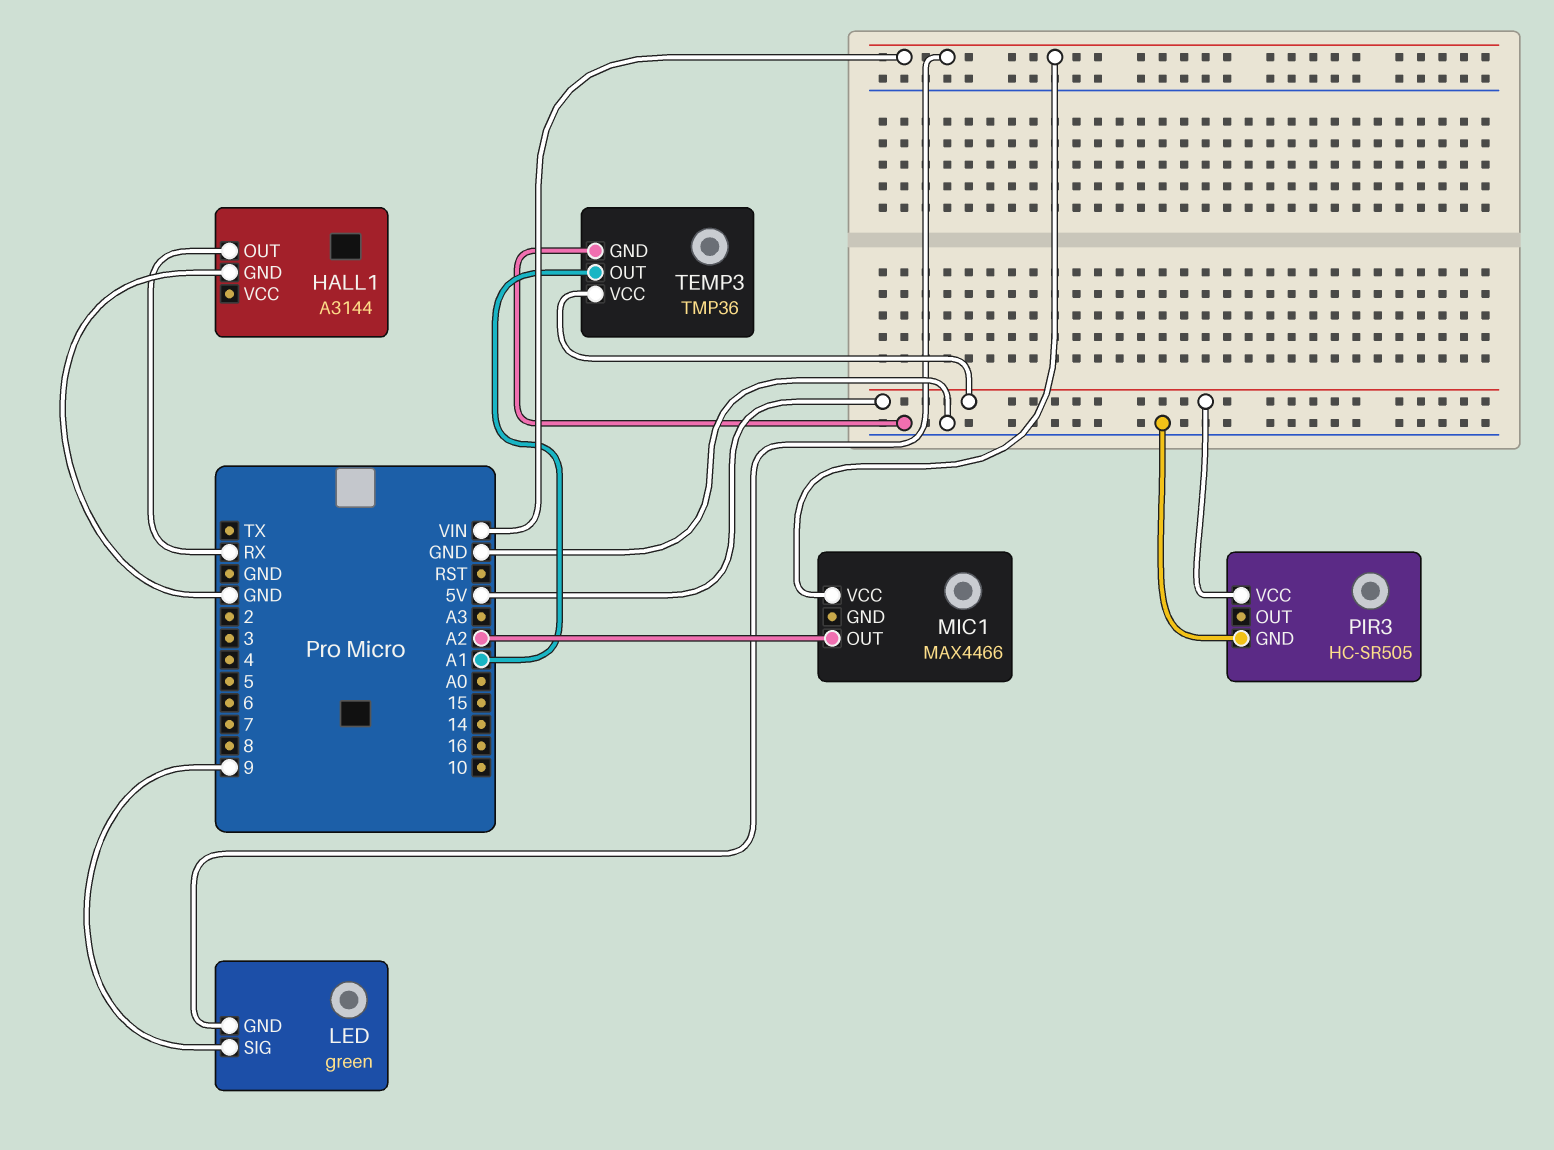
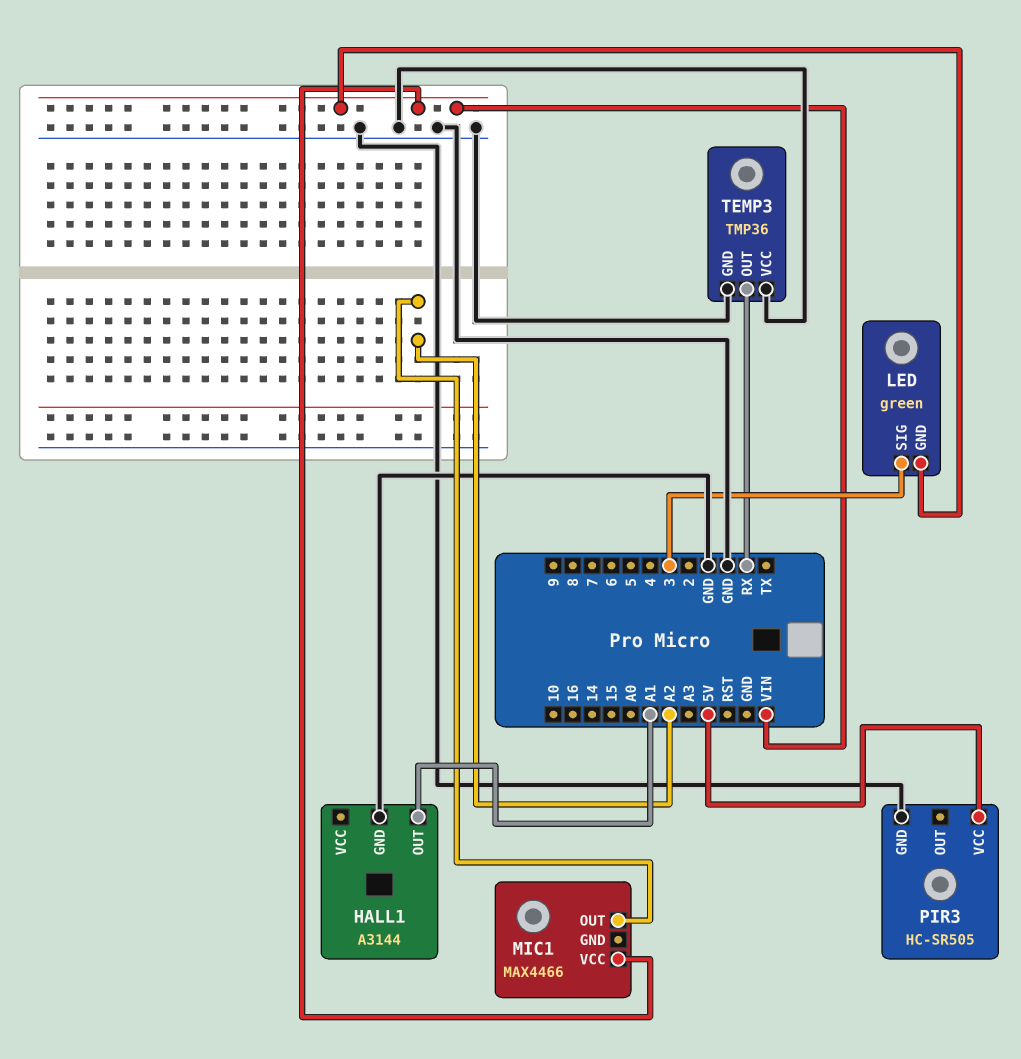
HALL1 pin OUT: RX -> A1
LED pin SIG: 9 -> 3
TEMP3 pin OUT: A1 -> RX
TEMP3 pin VCC: 5V -> GND

